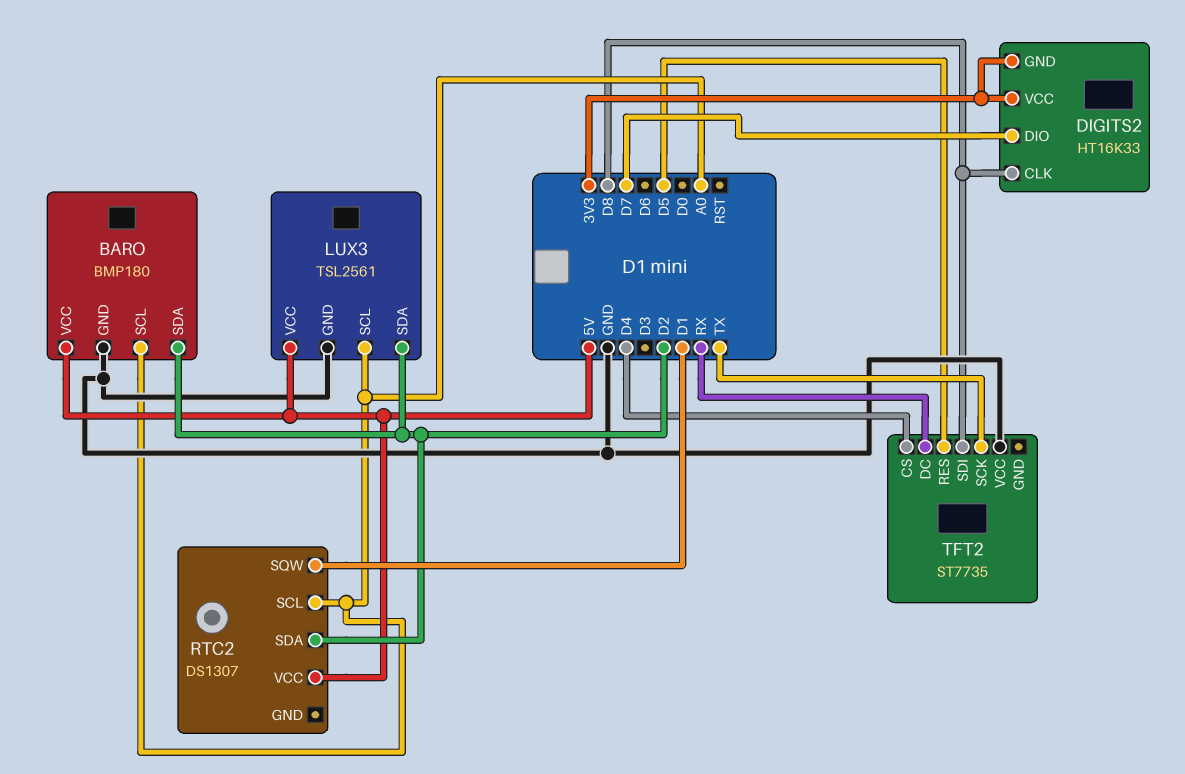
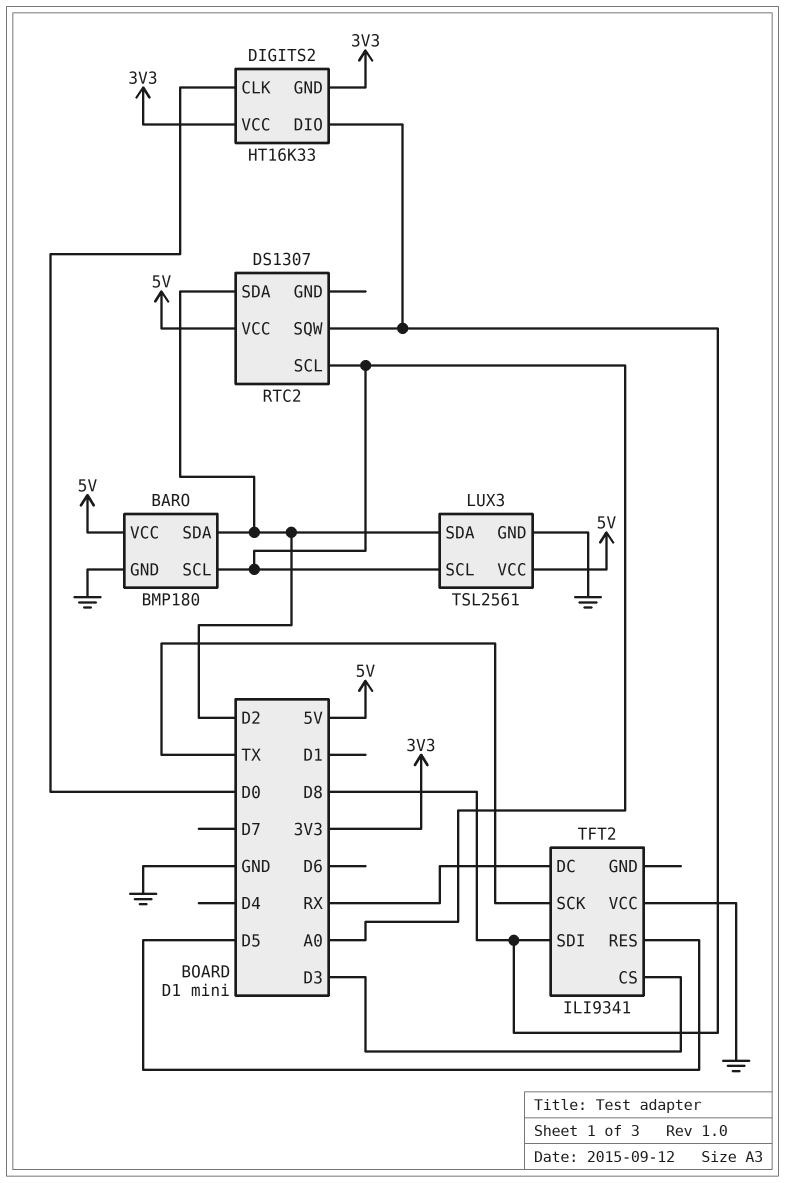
DIGITS2 pin CLK: D8 -> D0
DIGITS2 pin DIO: D7 -> D8
RTC2 pin SQW: D1 -> D8
TFT2: ST7735 -> ILI9341
TFT2 pin CS: D4 -> D3

